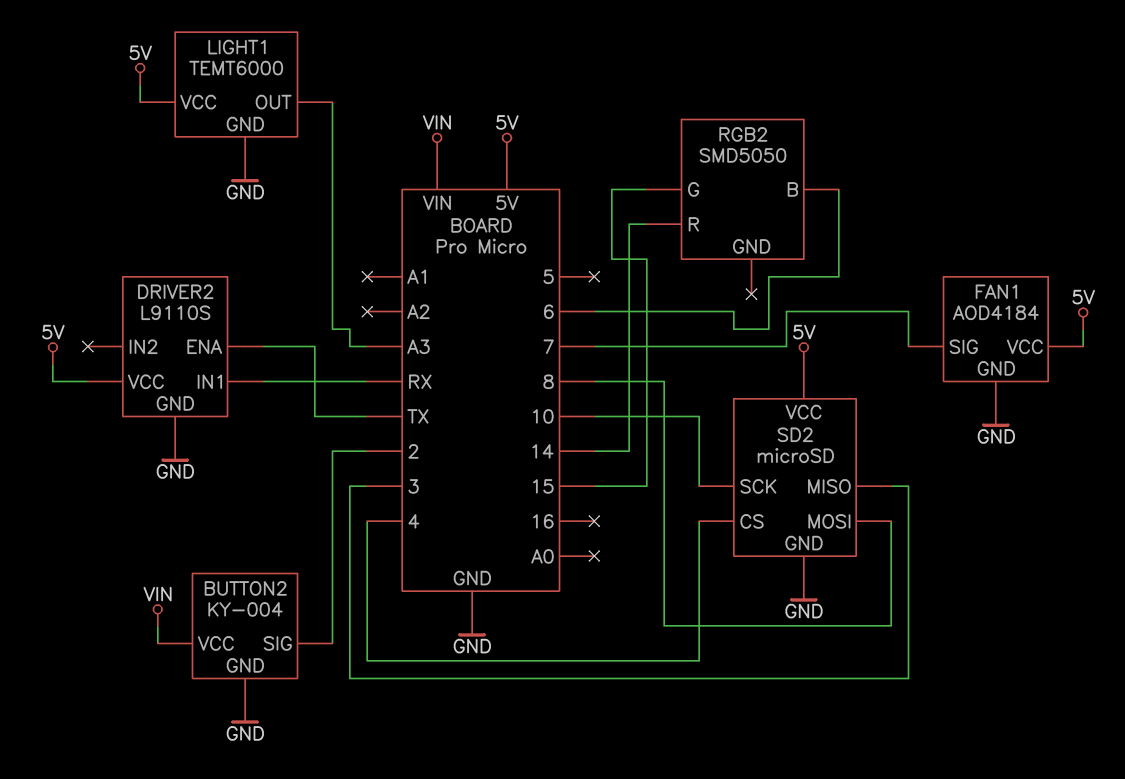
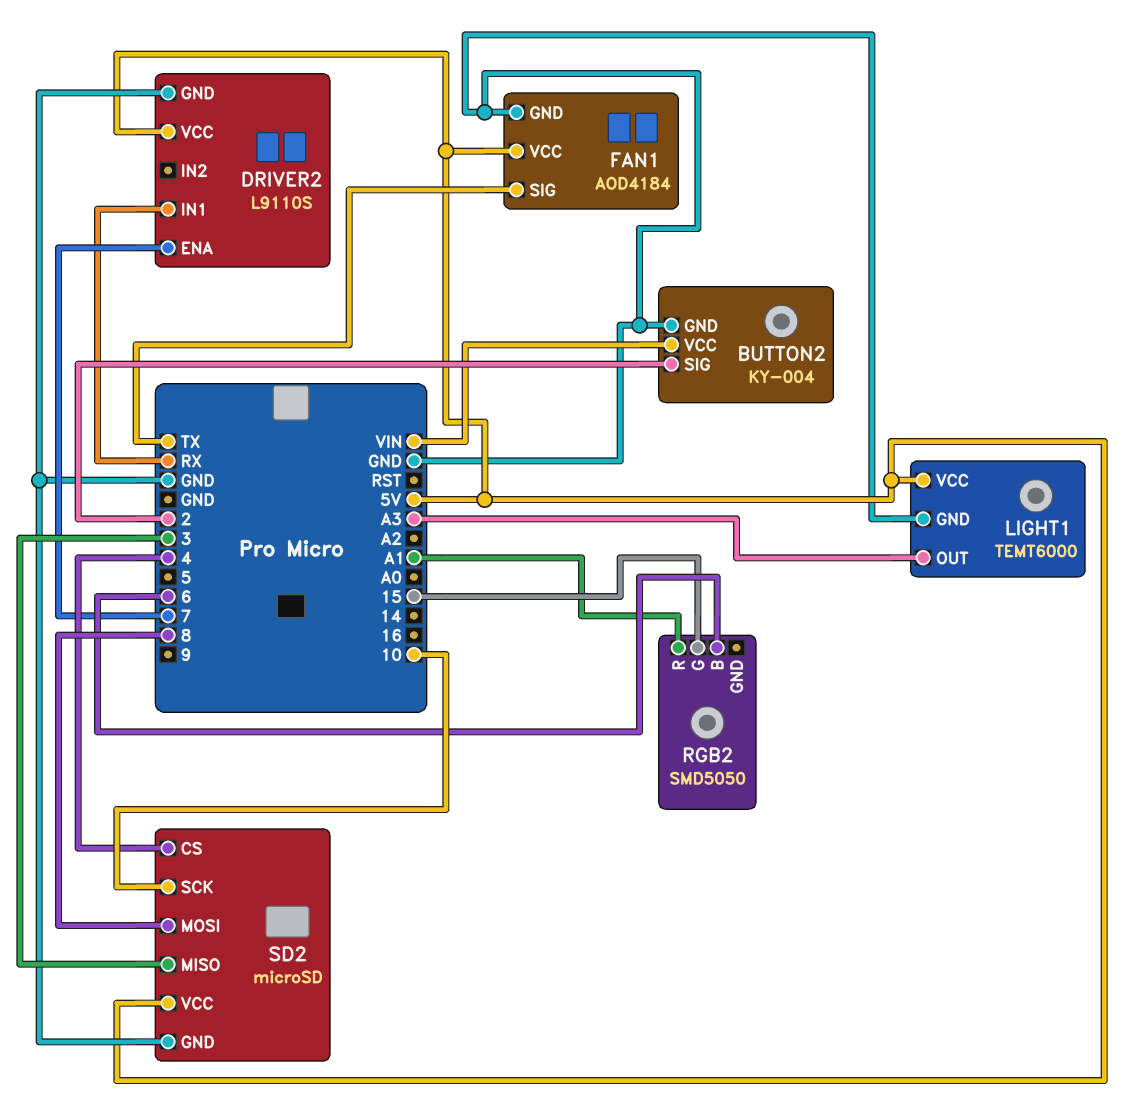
DRIVER2 pin ENA: TX -> 7
FAN1 pin SIG: 7 -> TX
RGB2 pin R: 14 -> A1

